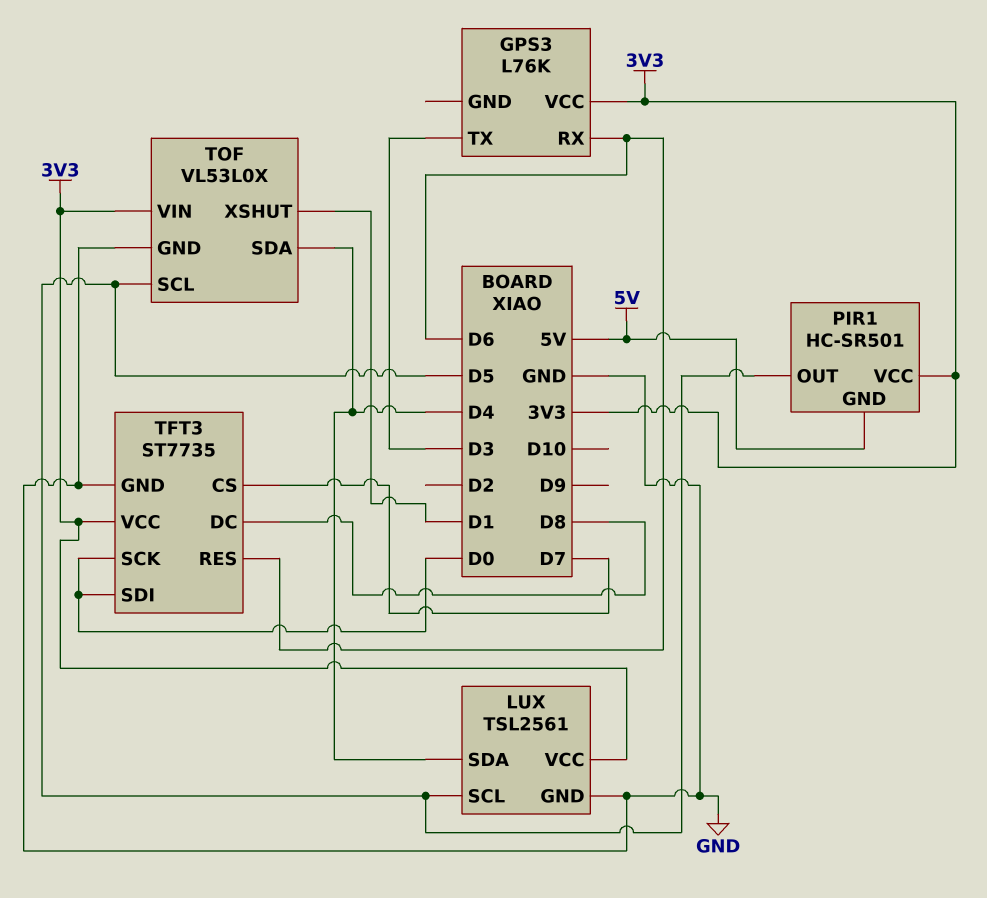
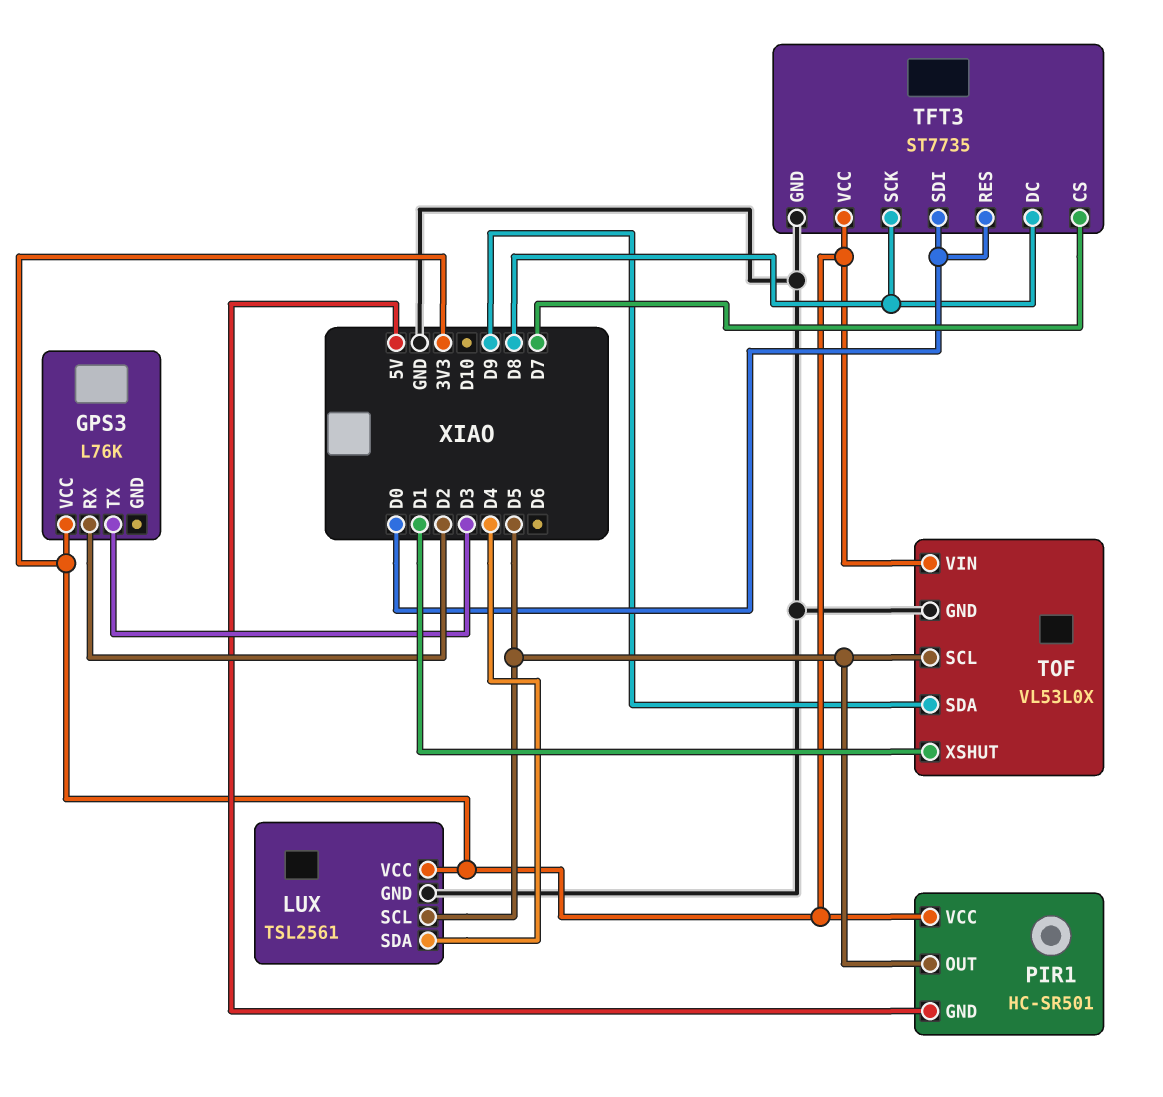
GPS3 pin RX: D6 -> D2
TFT3 pin RES: D6 -> D0
TFT3 pin SCK: D0 -> D8
TOF pin SDA: D4 -> D9

